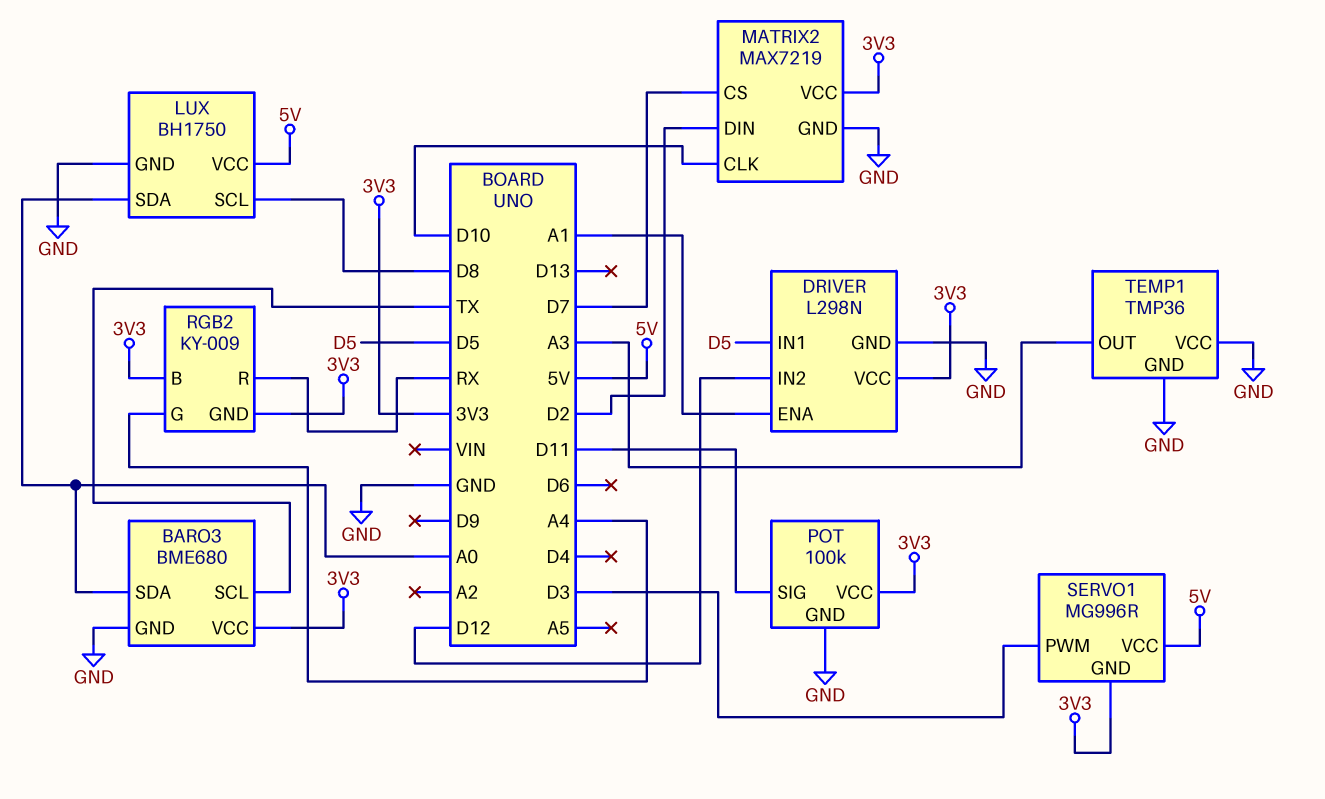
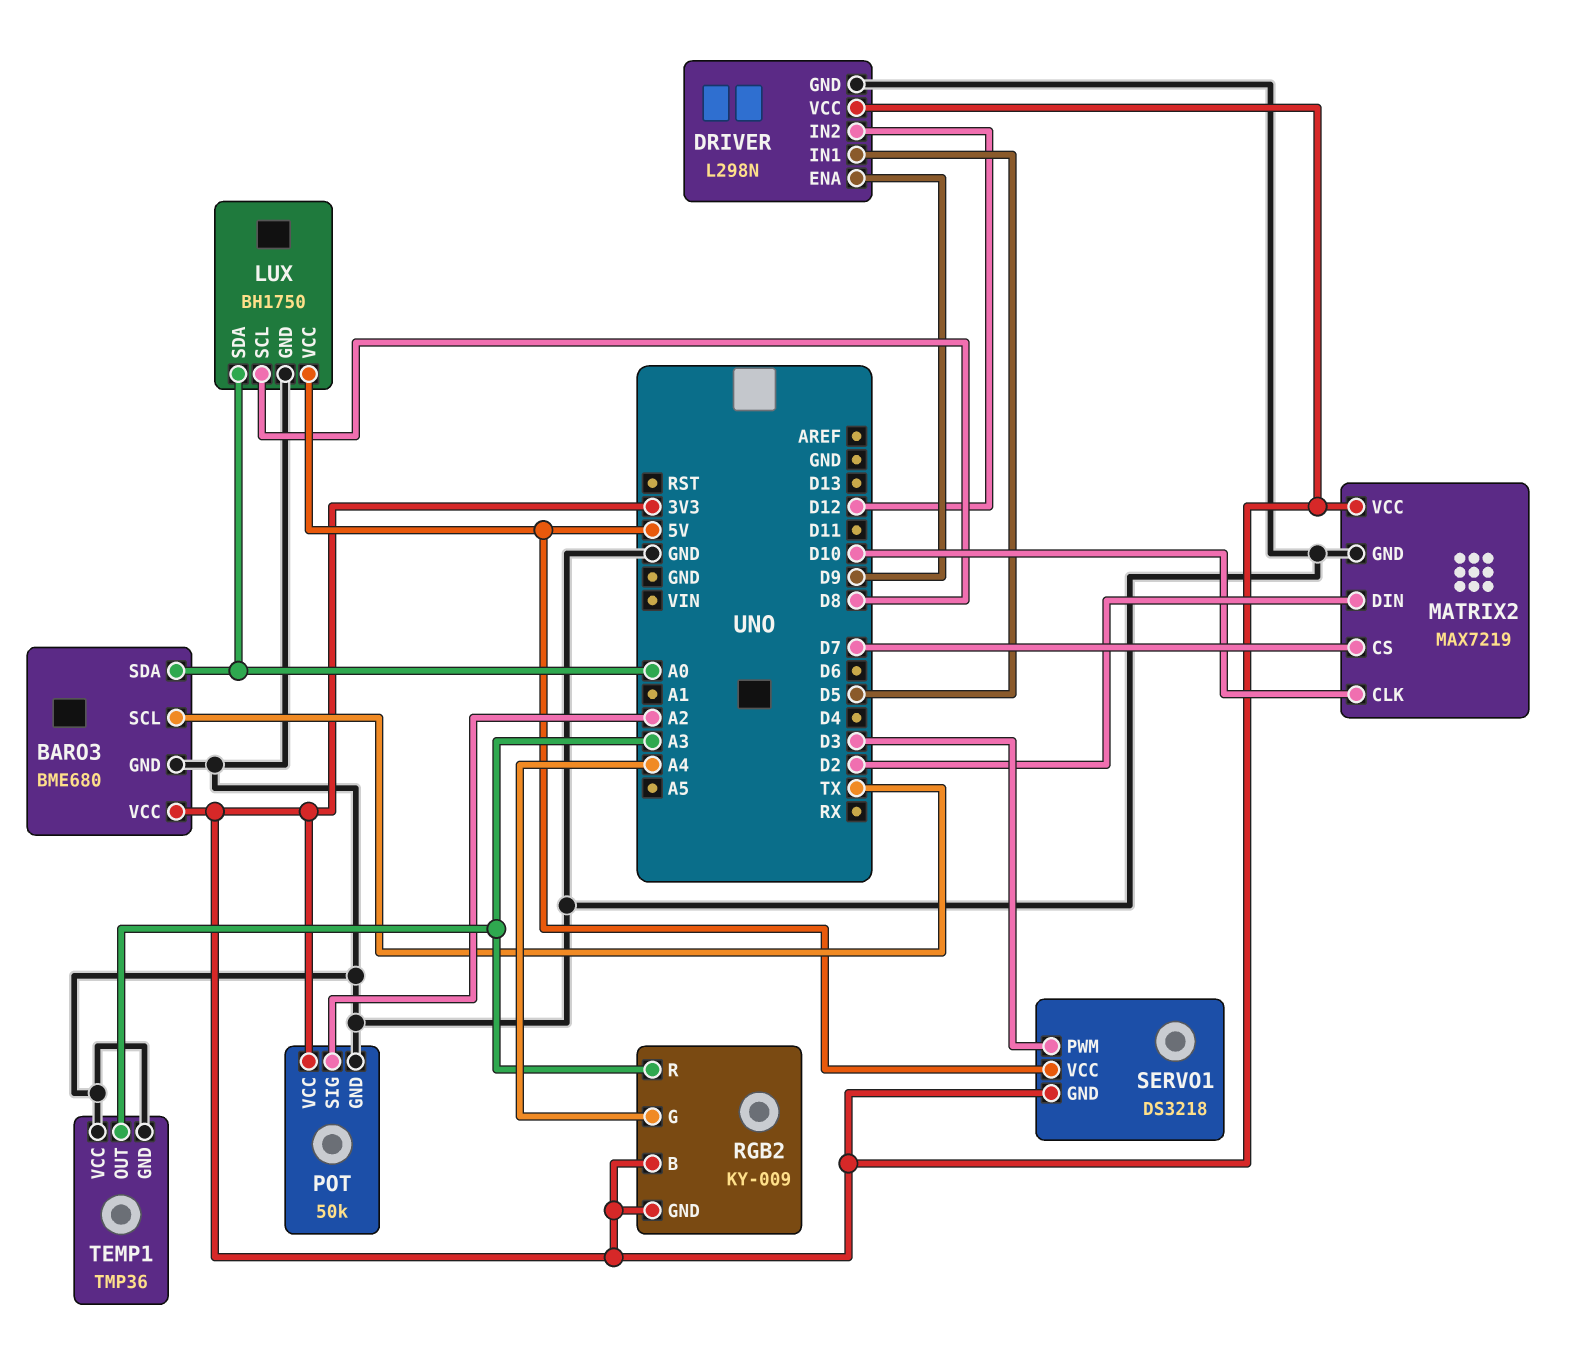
DRIVER pin ENA: A1 -> D9
POT: 100k -> 50k
POT pin SIG: D11 -> A2
RGB2 pin R: RX -> A3
SERVO1: MG996R -> DS3218

